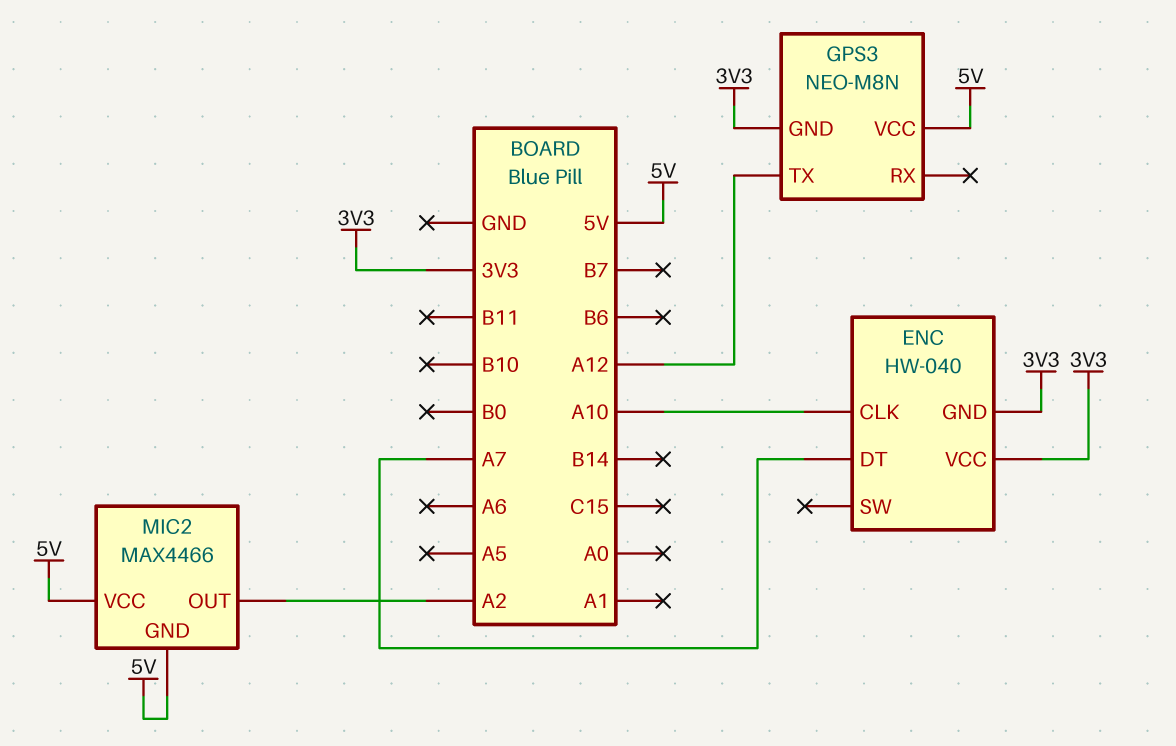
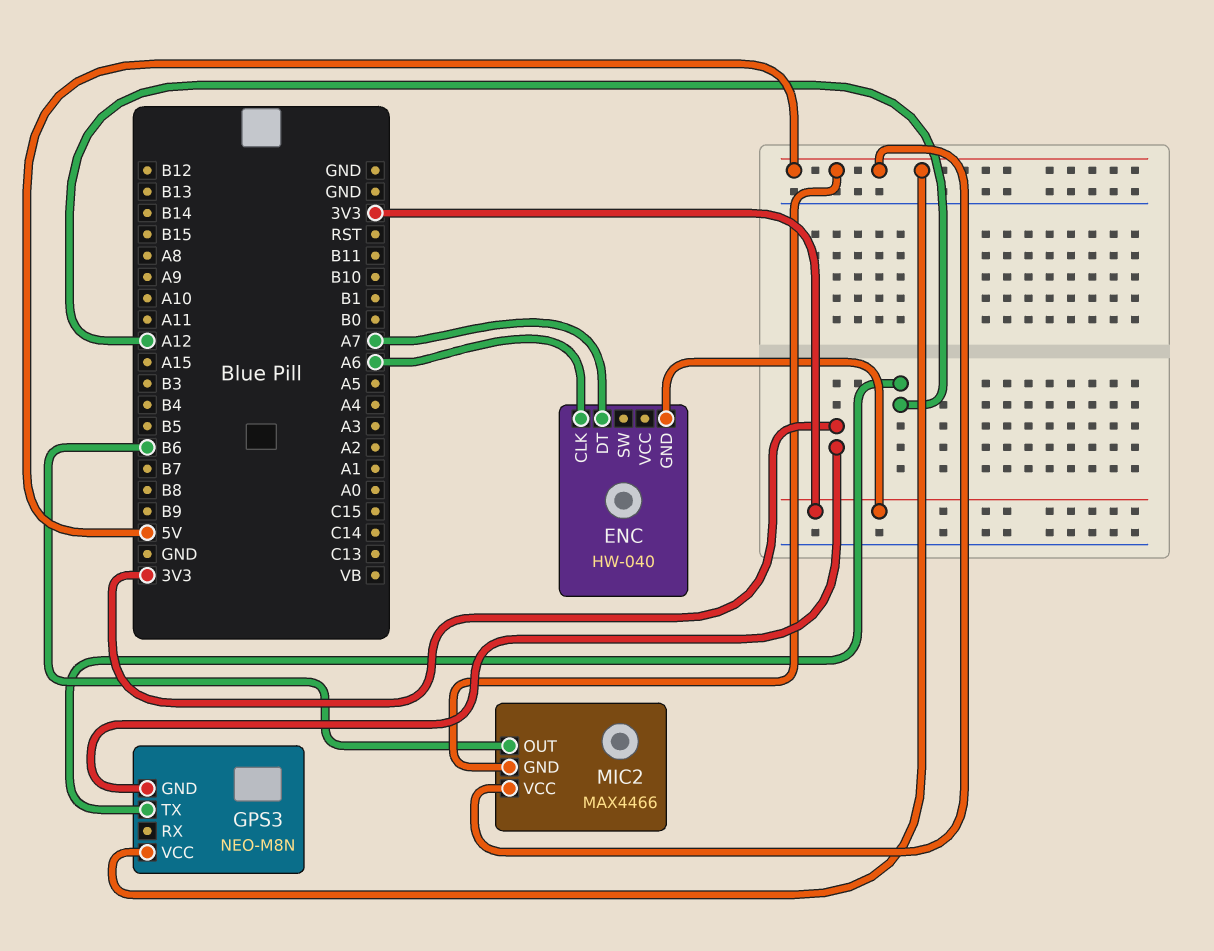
ENC pin CLK: A10 -> A6
ENC pin VCC: 3V3 -> none
MIC2 pin OUT: A2 -> B6

